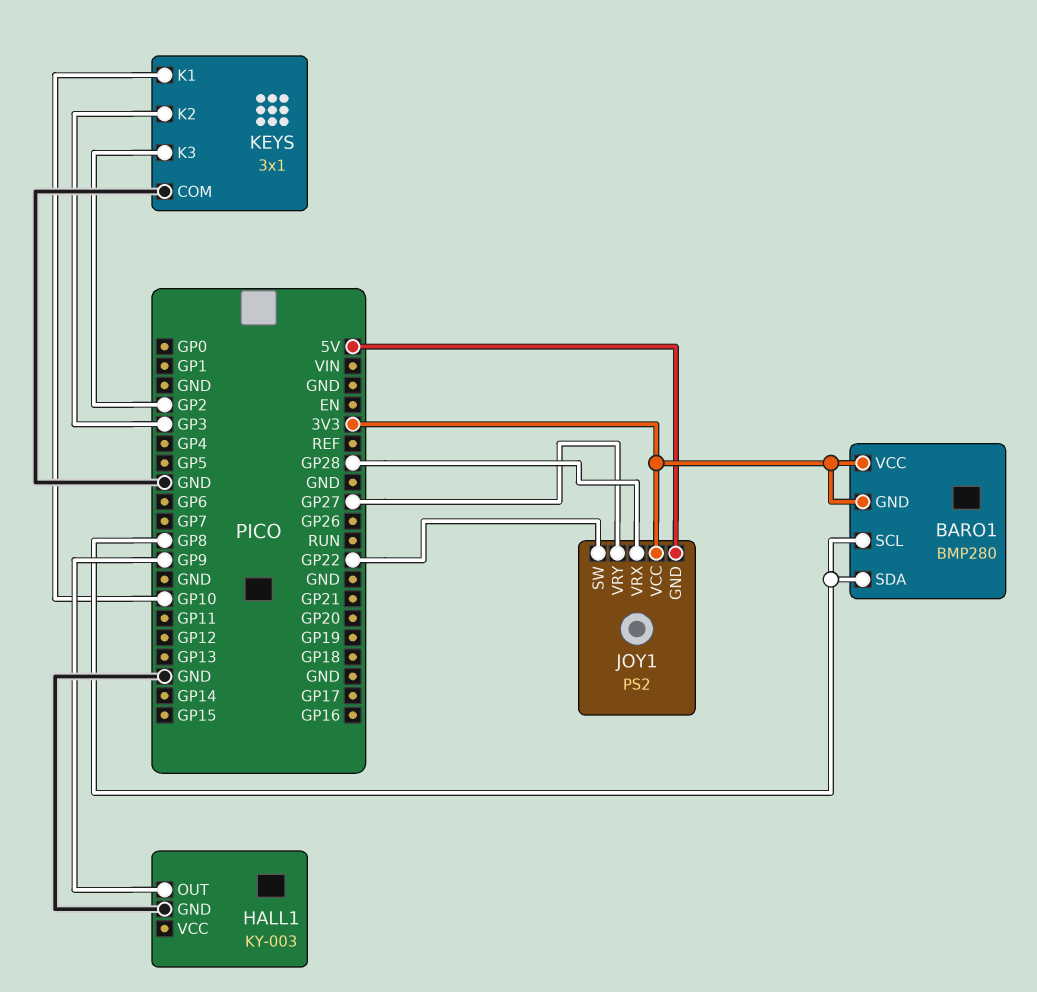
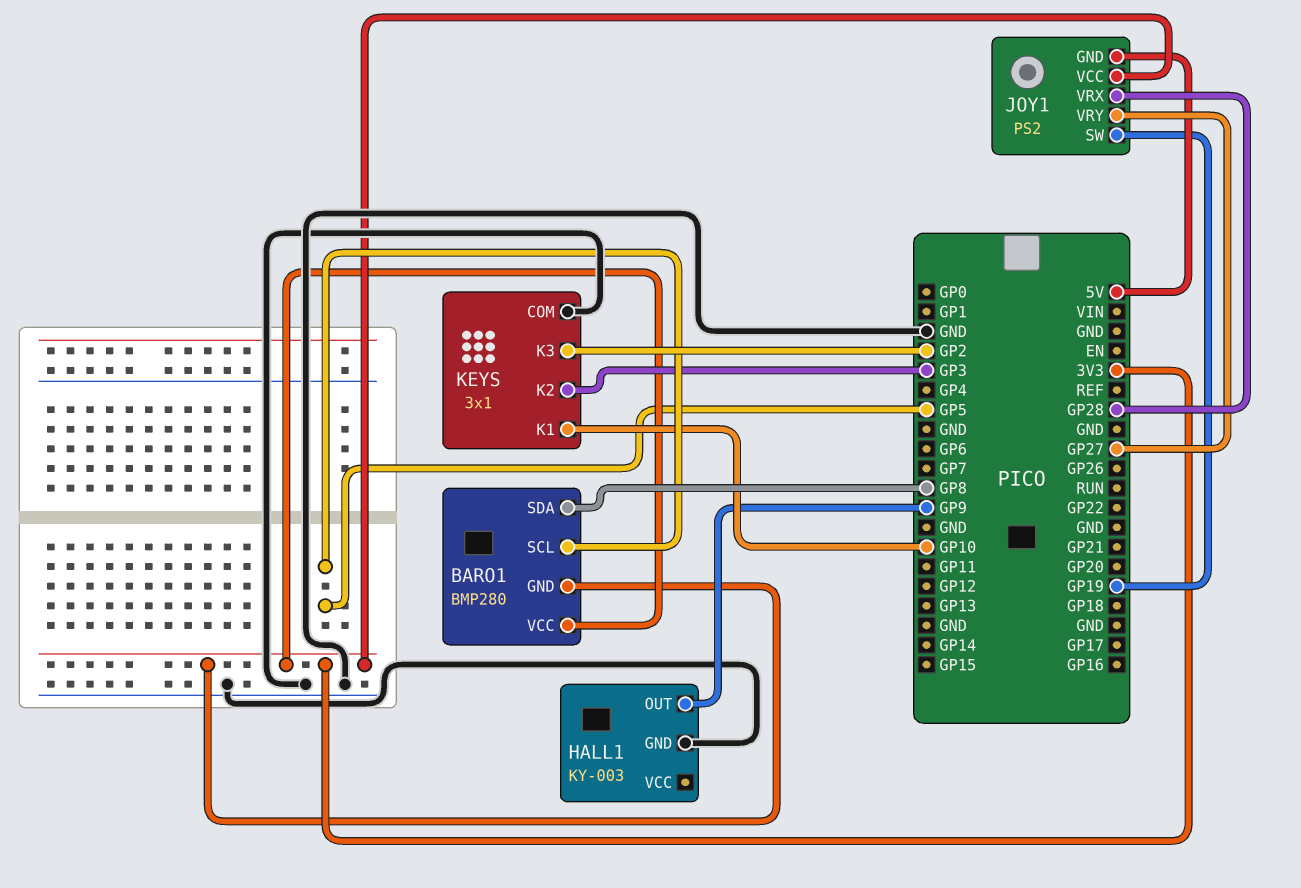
BARO1 pin SCL: GP8 -> GP5
JOY1 pin SW: GP22 -> GP19

